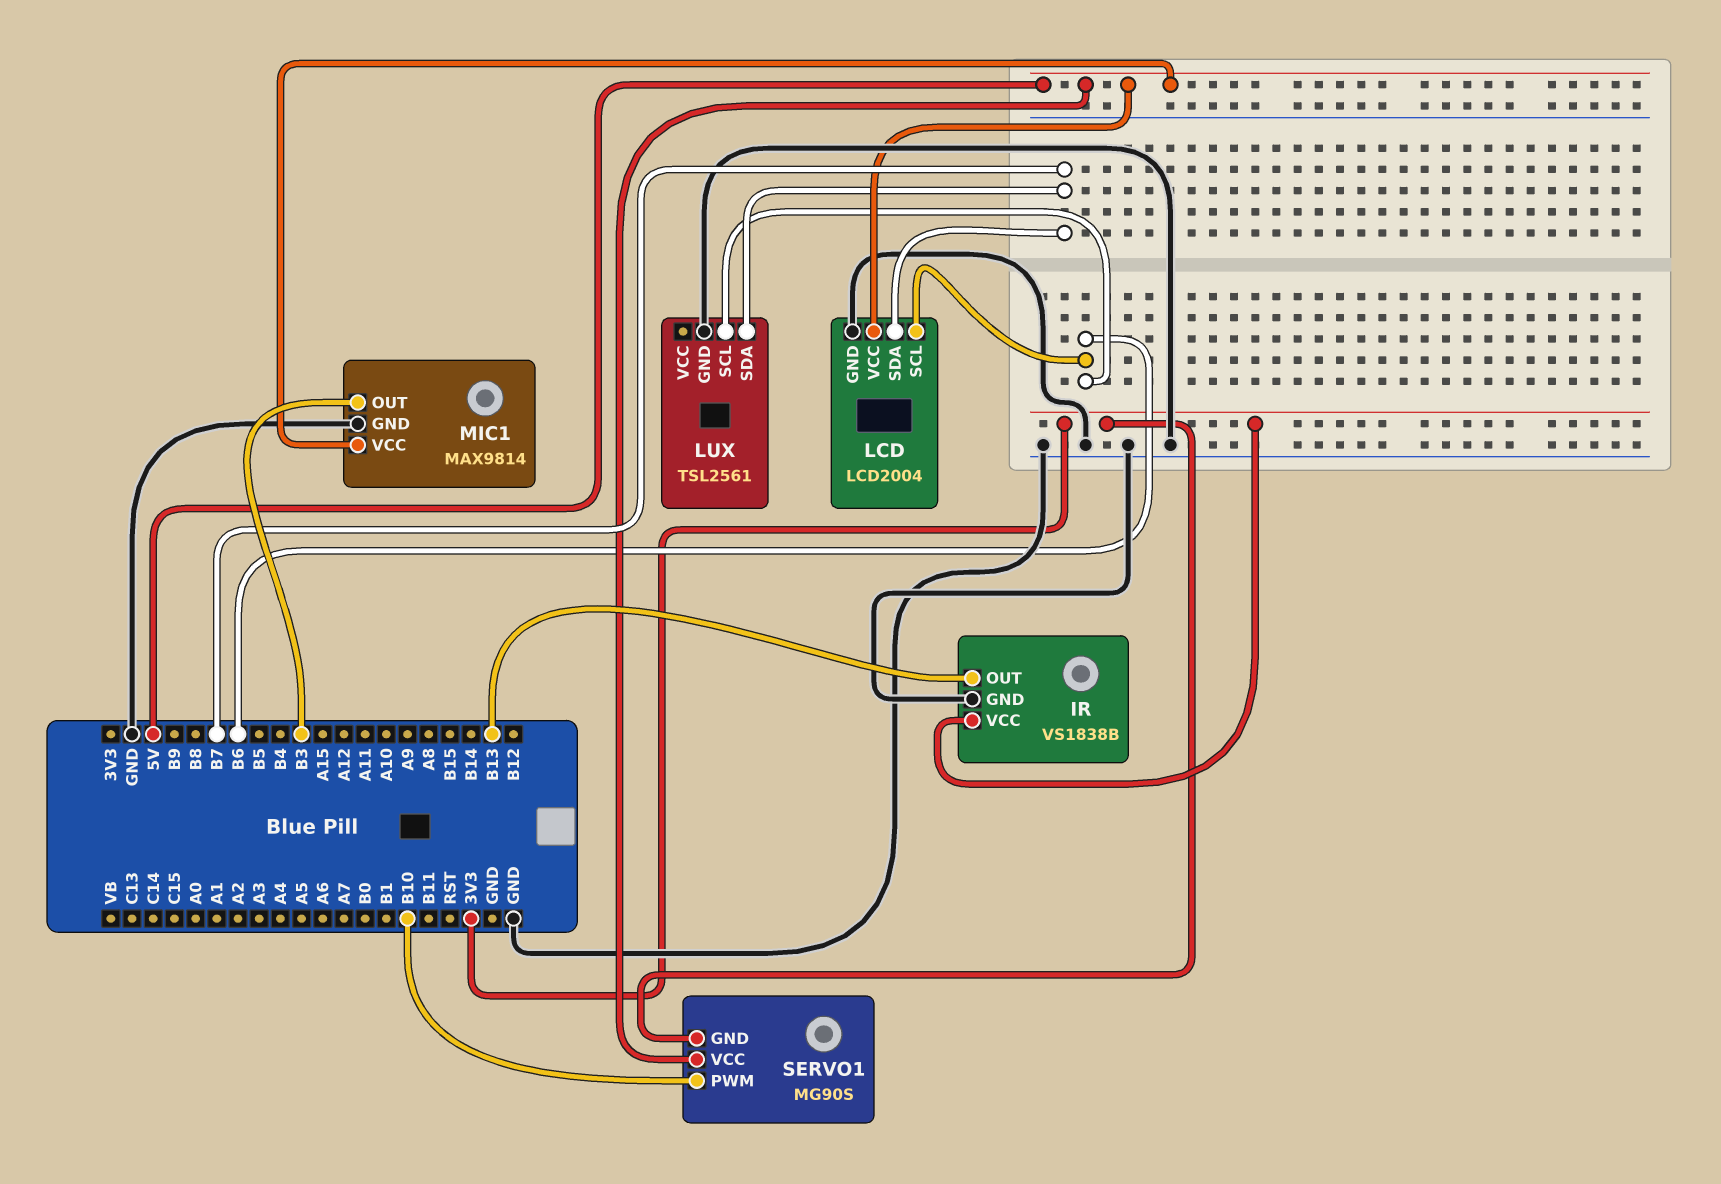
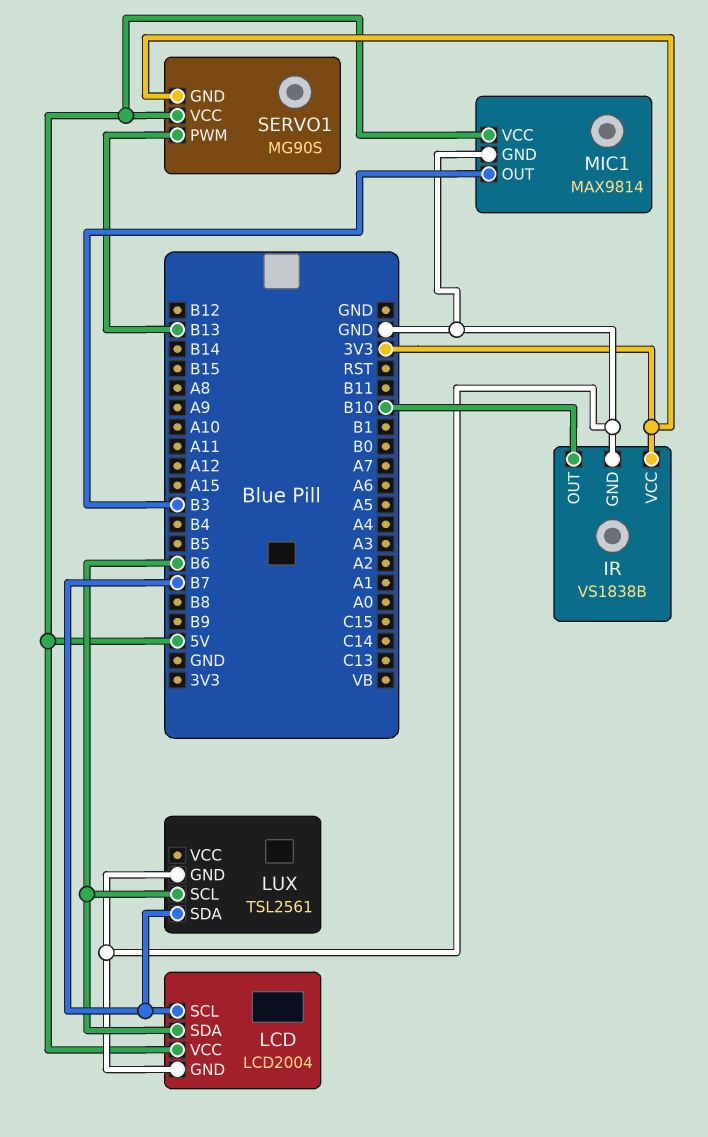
IR pin OUT: B13 -> B10
LCD pin SCL: B6 -> B7
LCD pin SDA: B7 -> B6
SERVO1 pin PWM: B10 -> B13

